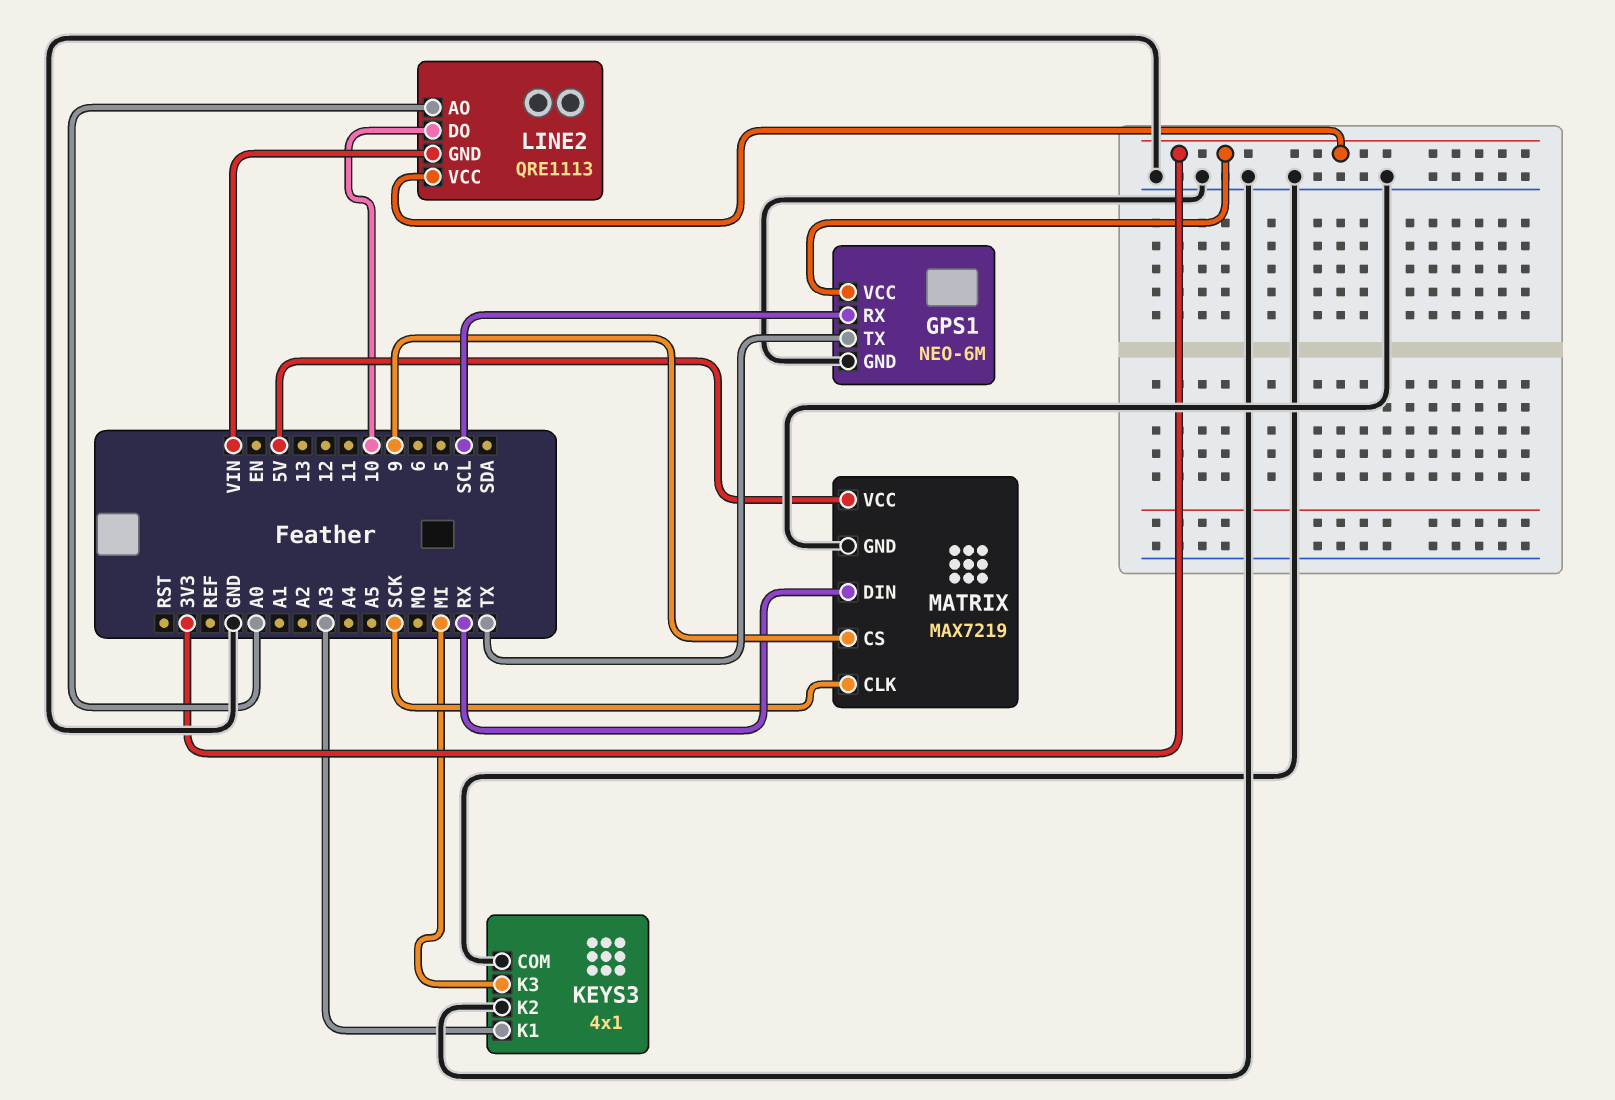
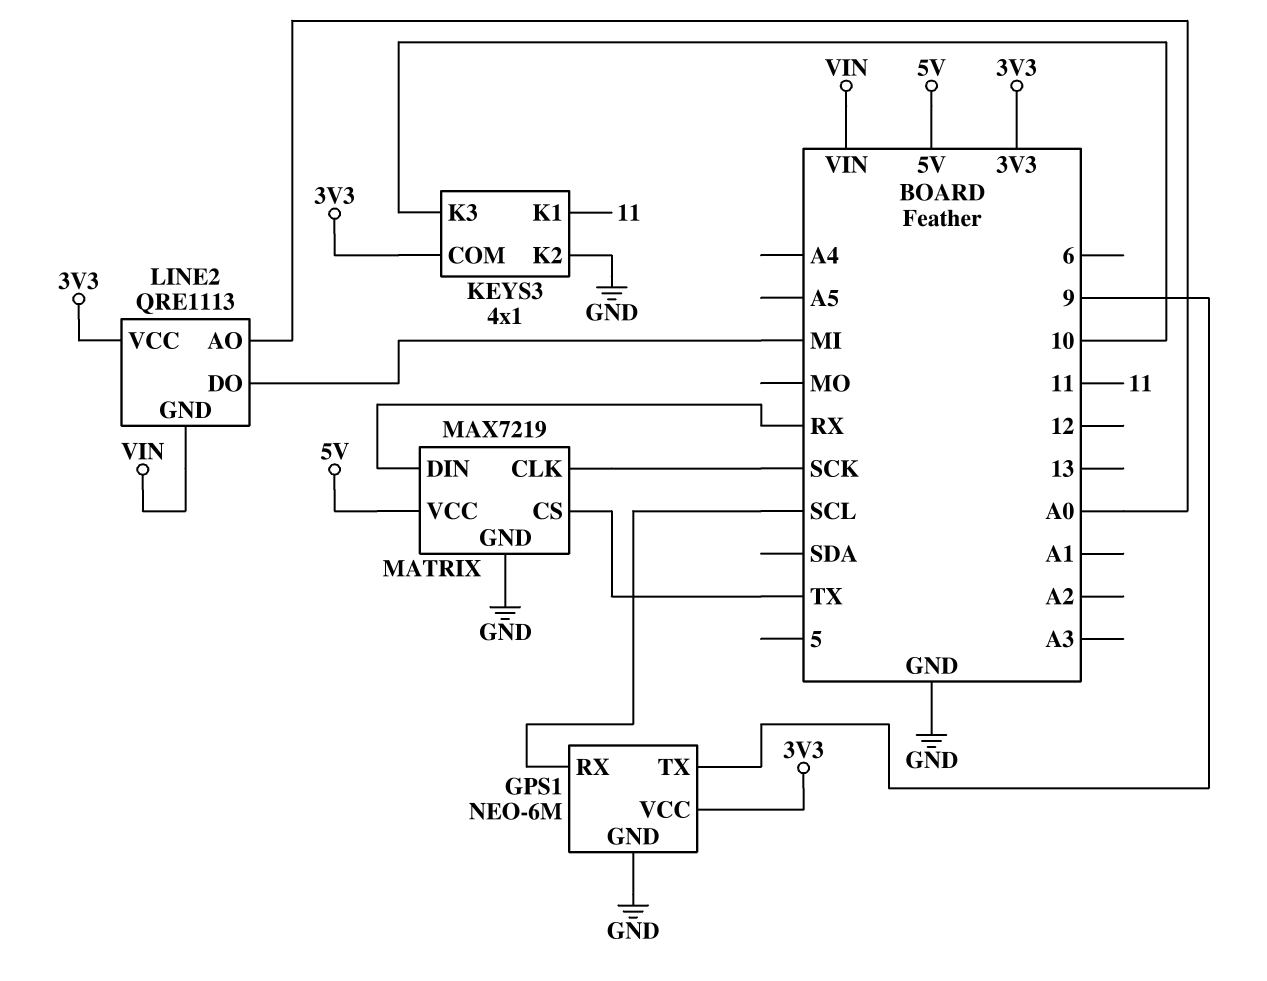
GPS1 pin TX: TX -> 9
KEYS3 pin COM: GND -> 3V3
KEYS3 pin K1: A3 -> 11
KEYS3 pin K3: MI -> 10
LINE2 pin DO: 10 -> MI
MATRIX pin CS: 9 -> TX

